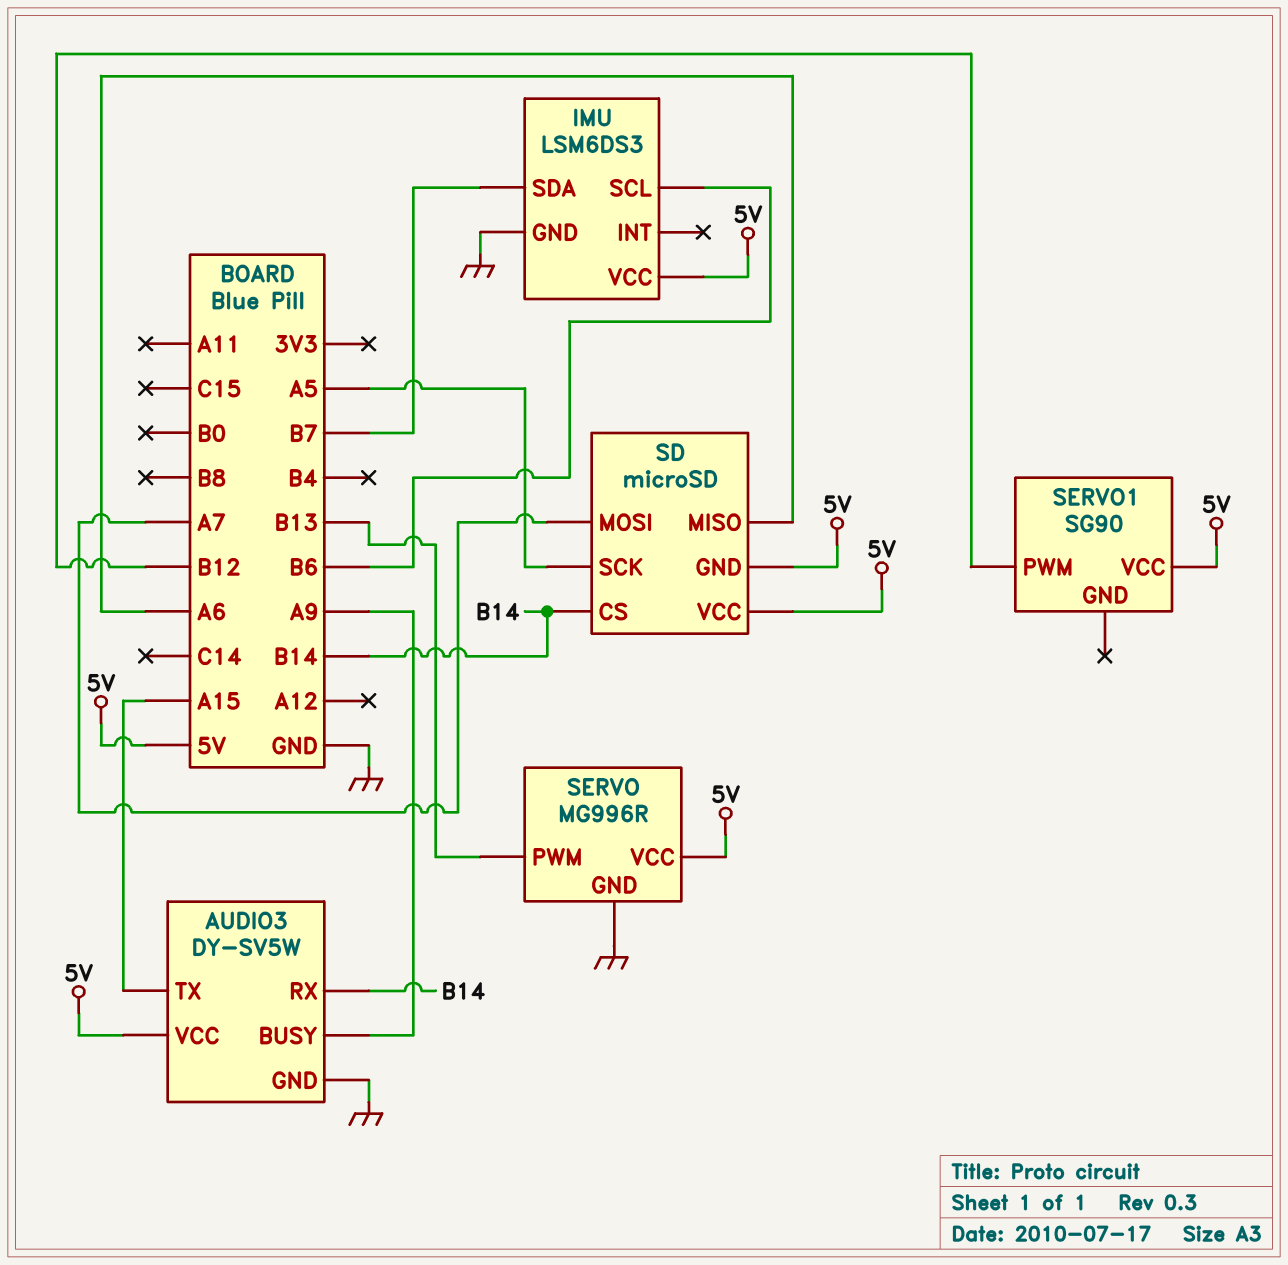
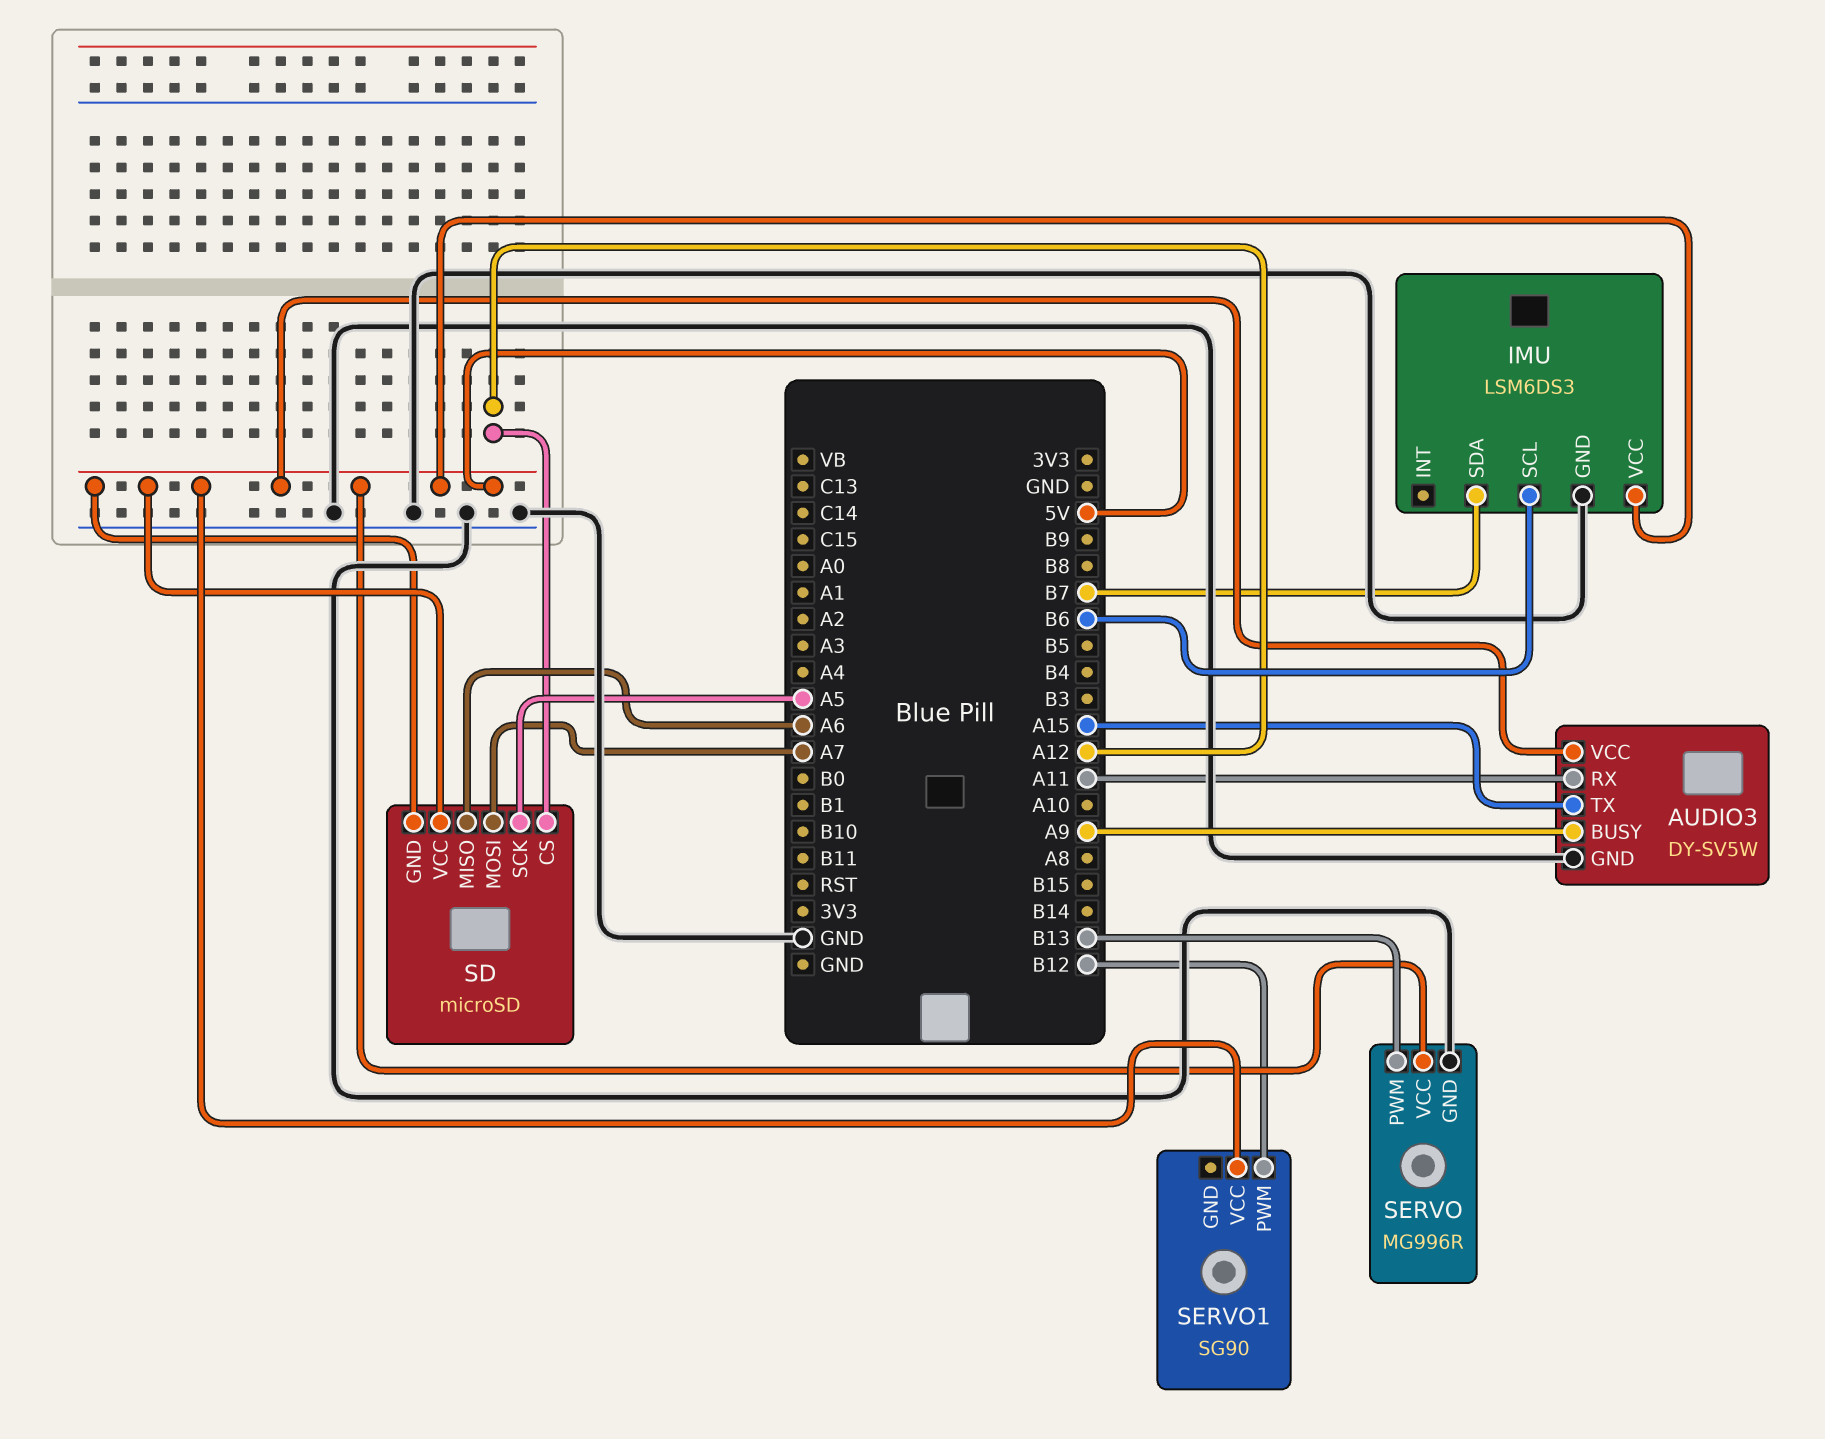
AUDIO3 pin RX: B14 -> A11
SD pin CS: B14 -> A12

